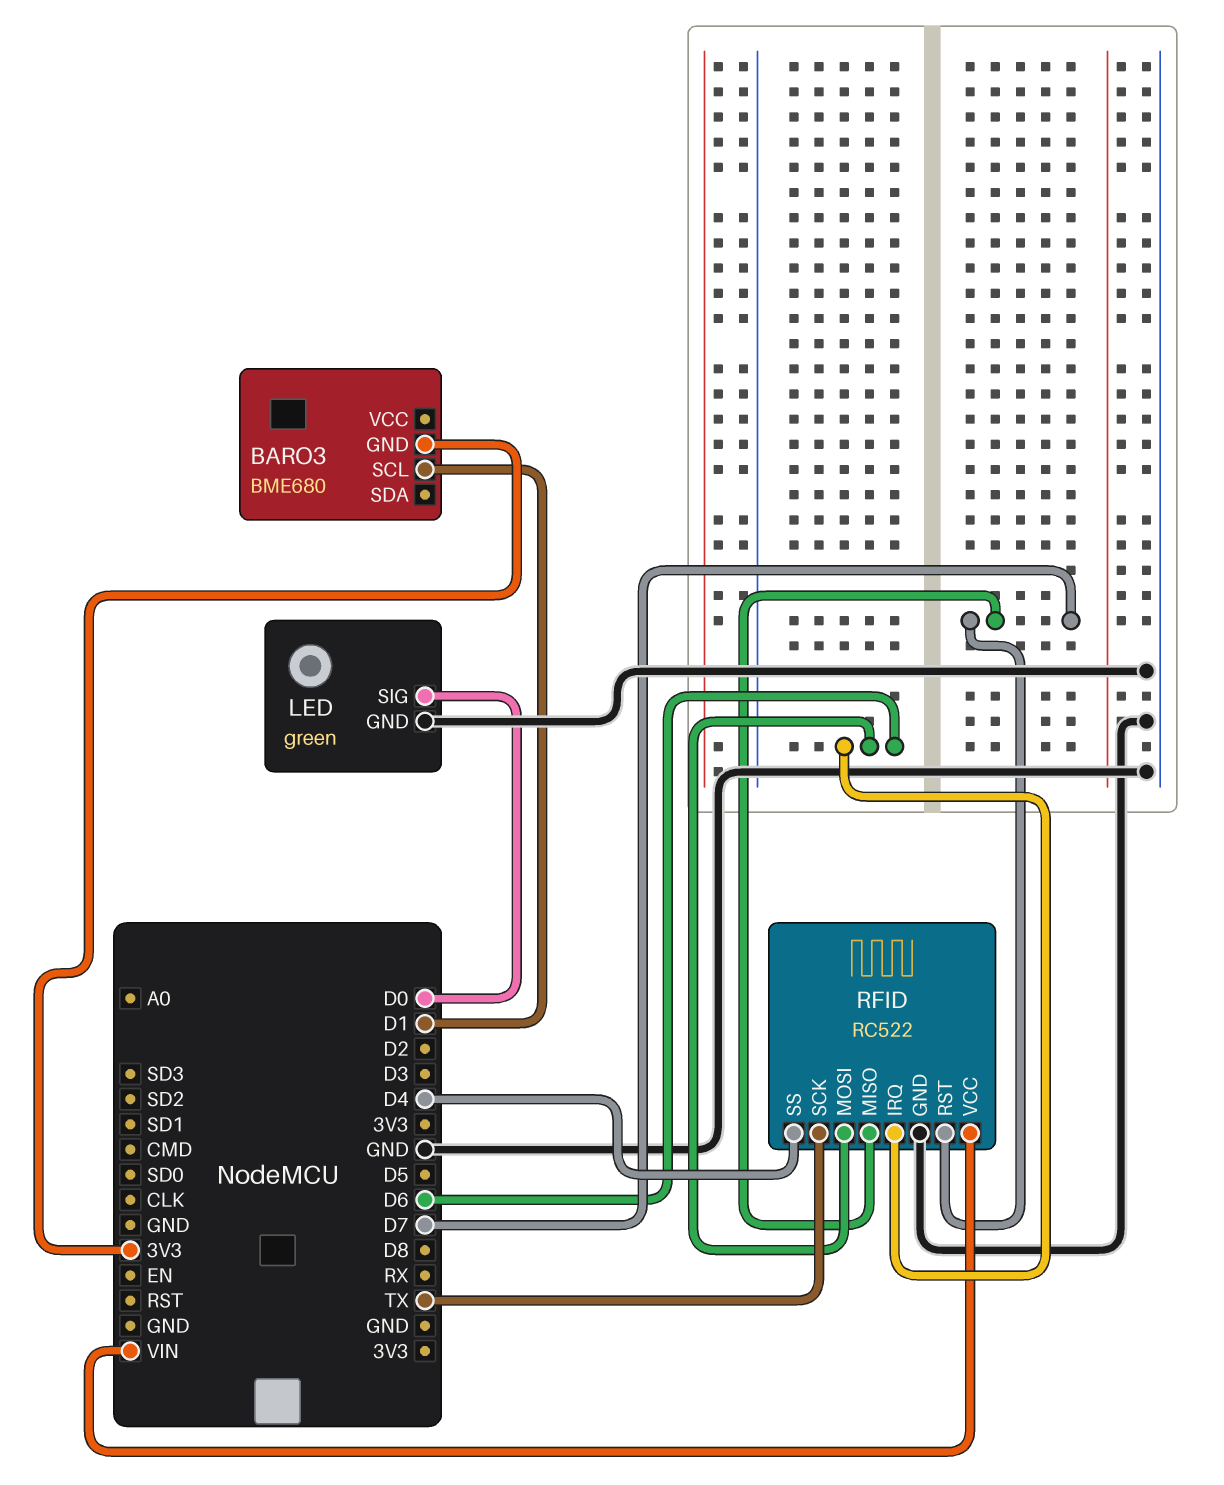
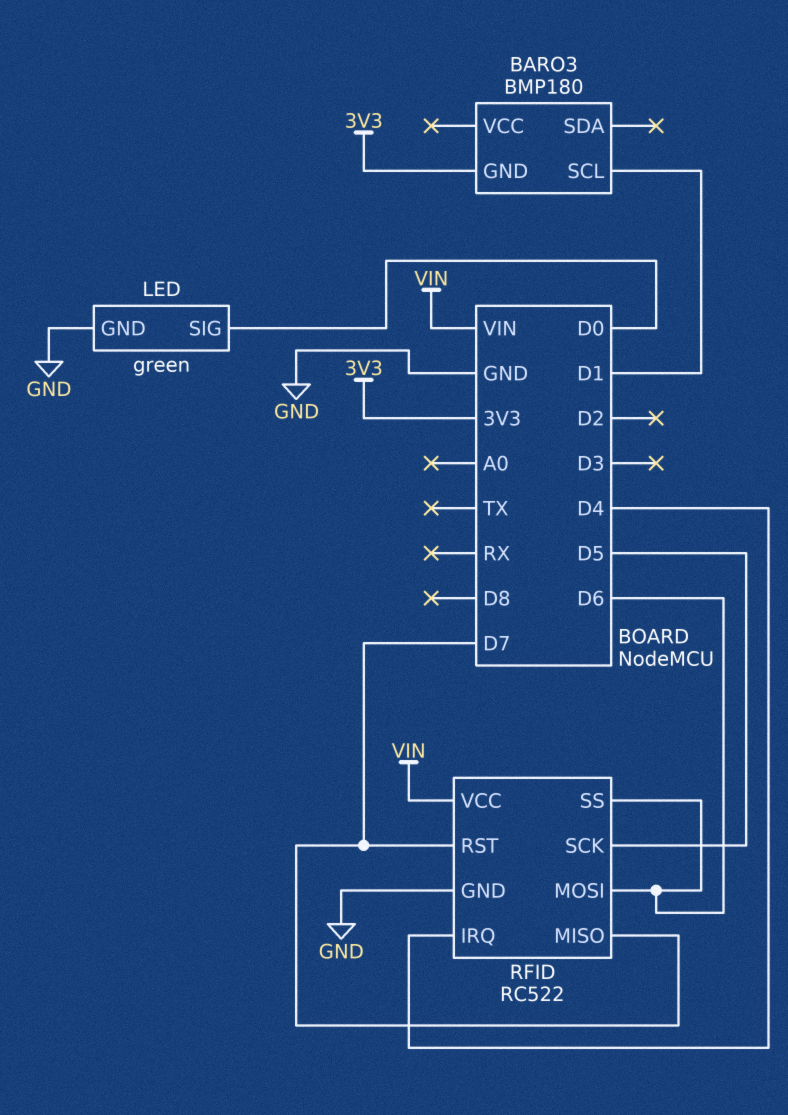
BARO3: BME680 -> BMP180
RFID pin IRQ: D6 -> D4
RFID pin SCK: TX -> D5
RFID pin SS: D4 -> D6

